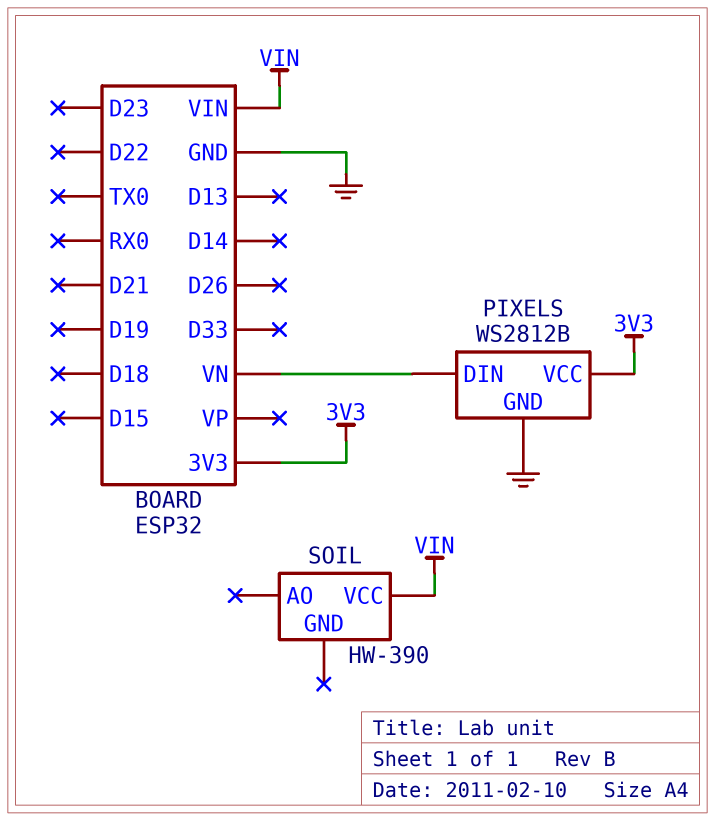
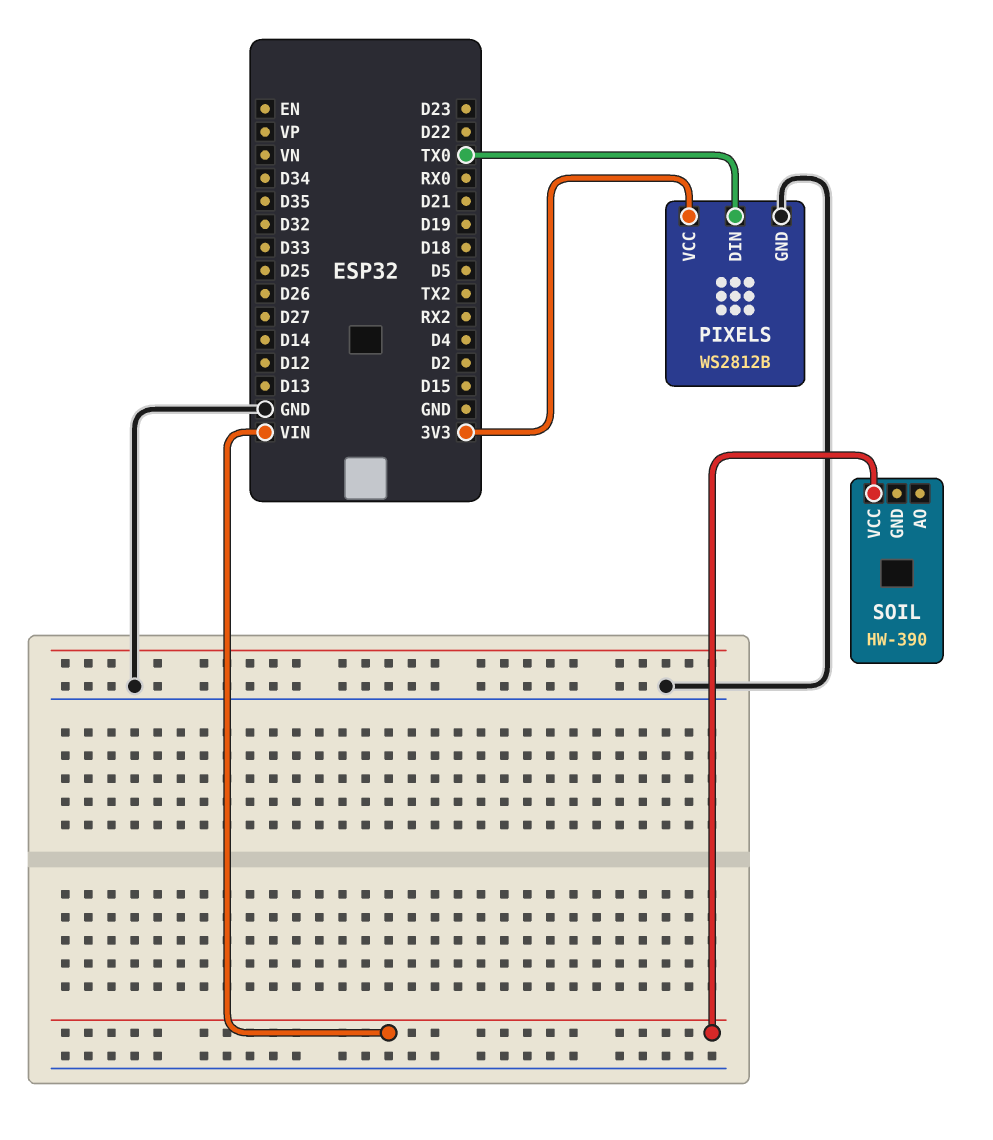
PIXELS pin DIN: VN -> TX0

